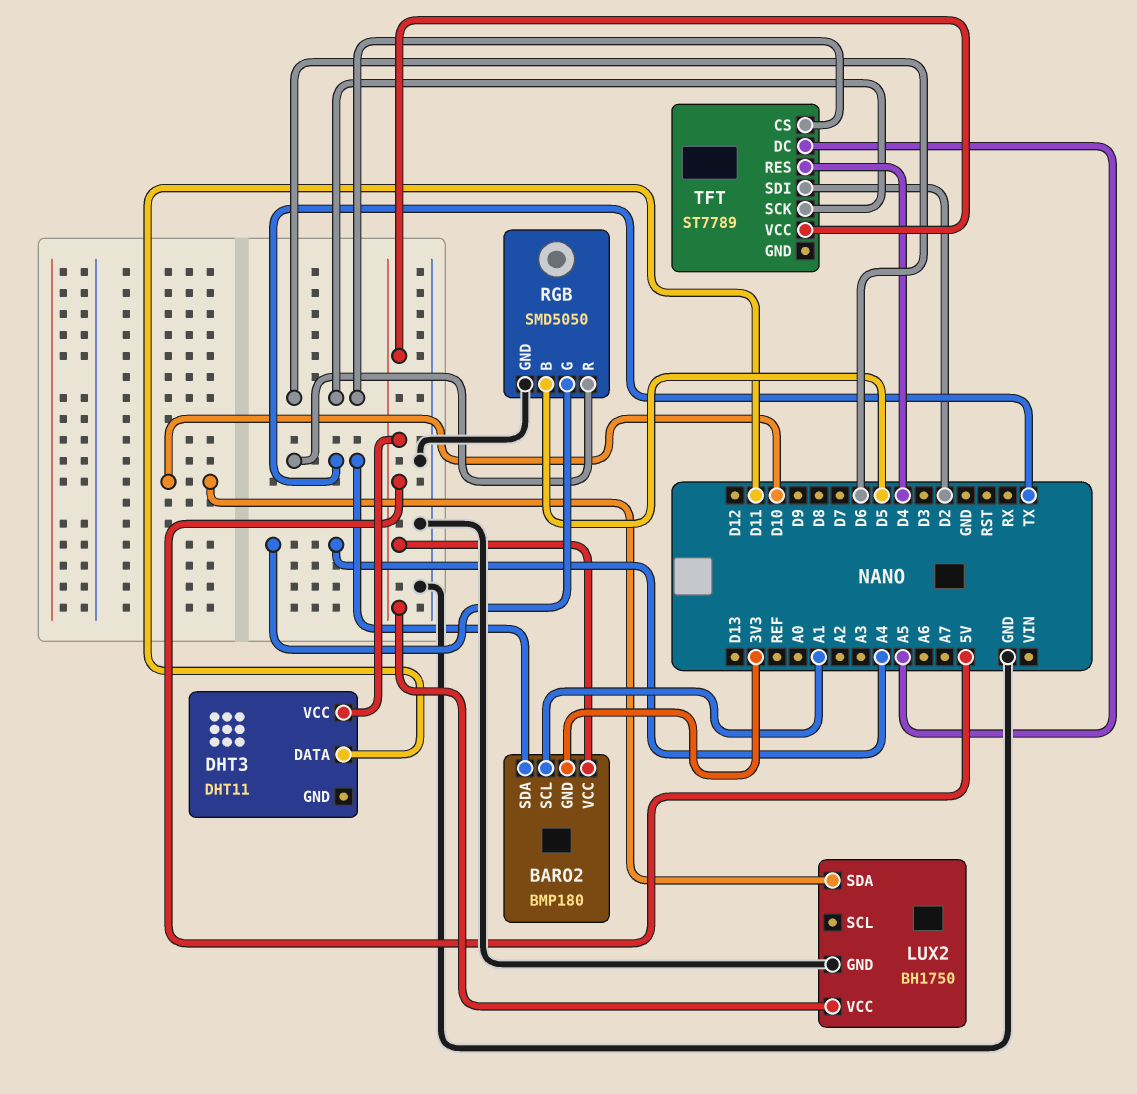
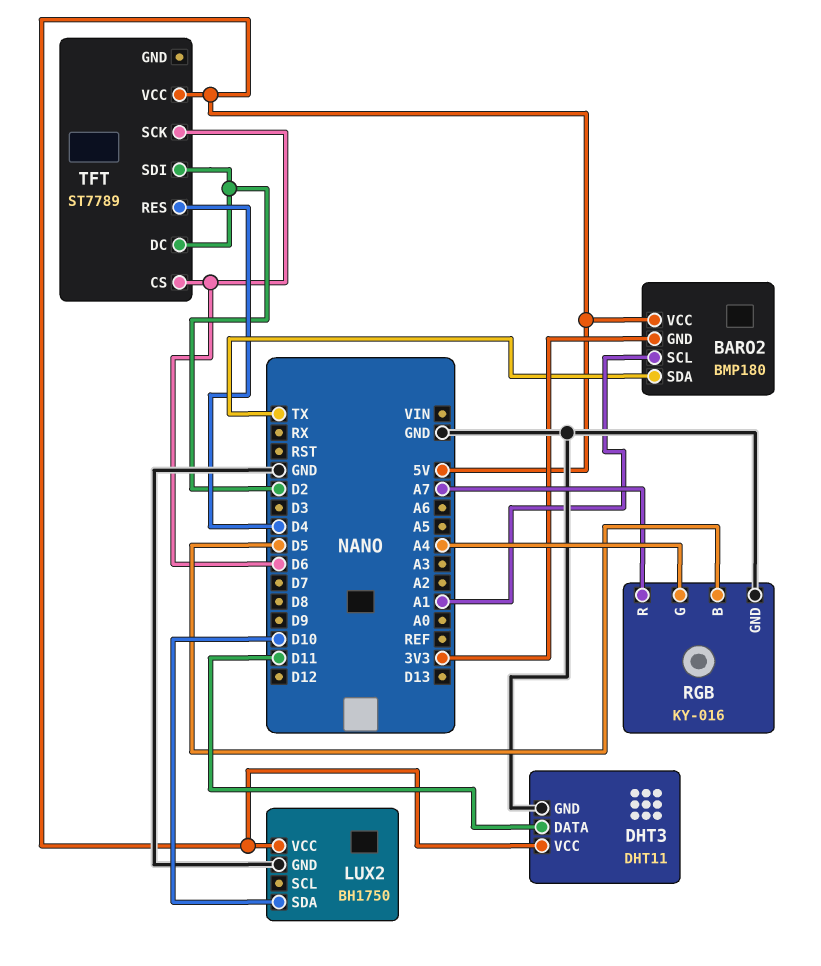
DHT3 pin GND: none -> GND
RGB: SMD5050 -> KY-016
RGB pin R: TX -> A7
TFT pin DC: A5 -> D2

